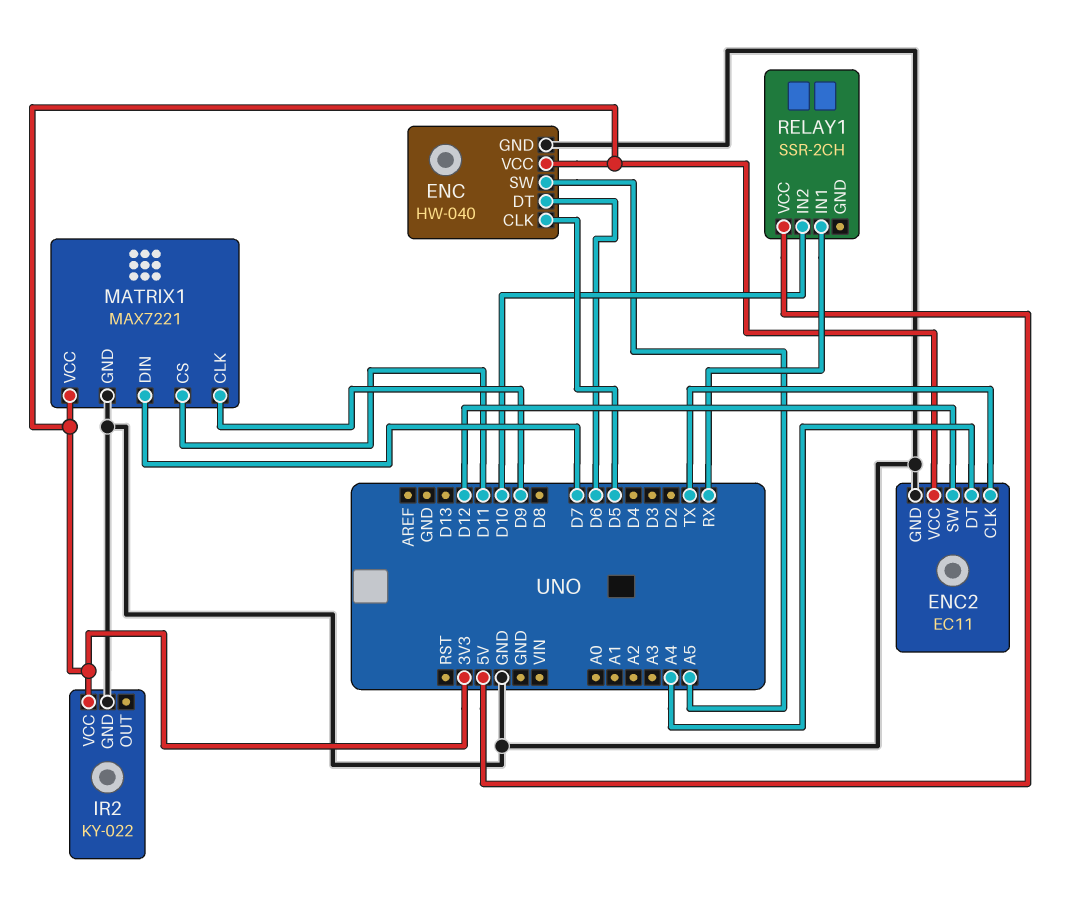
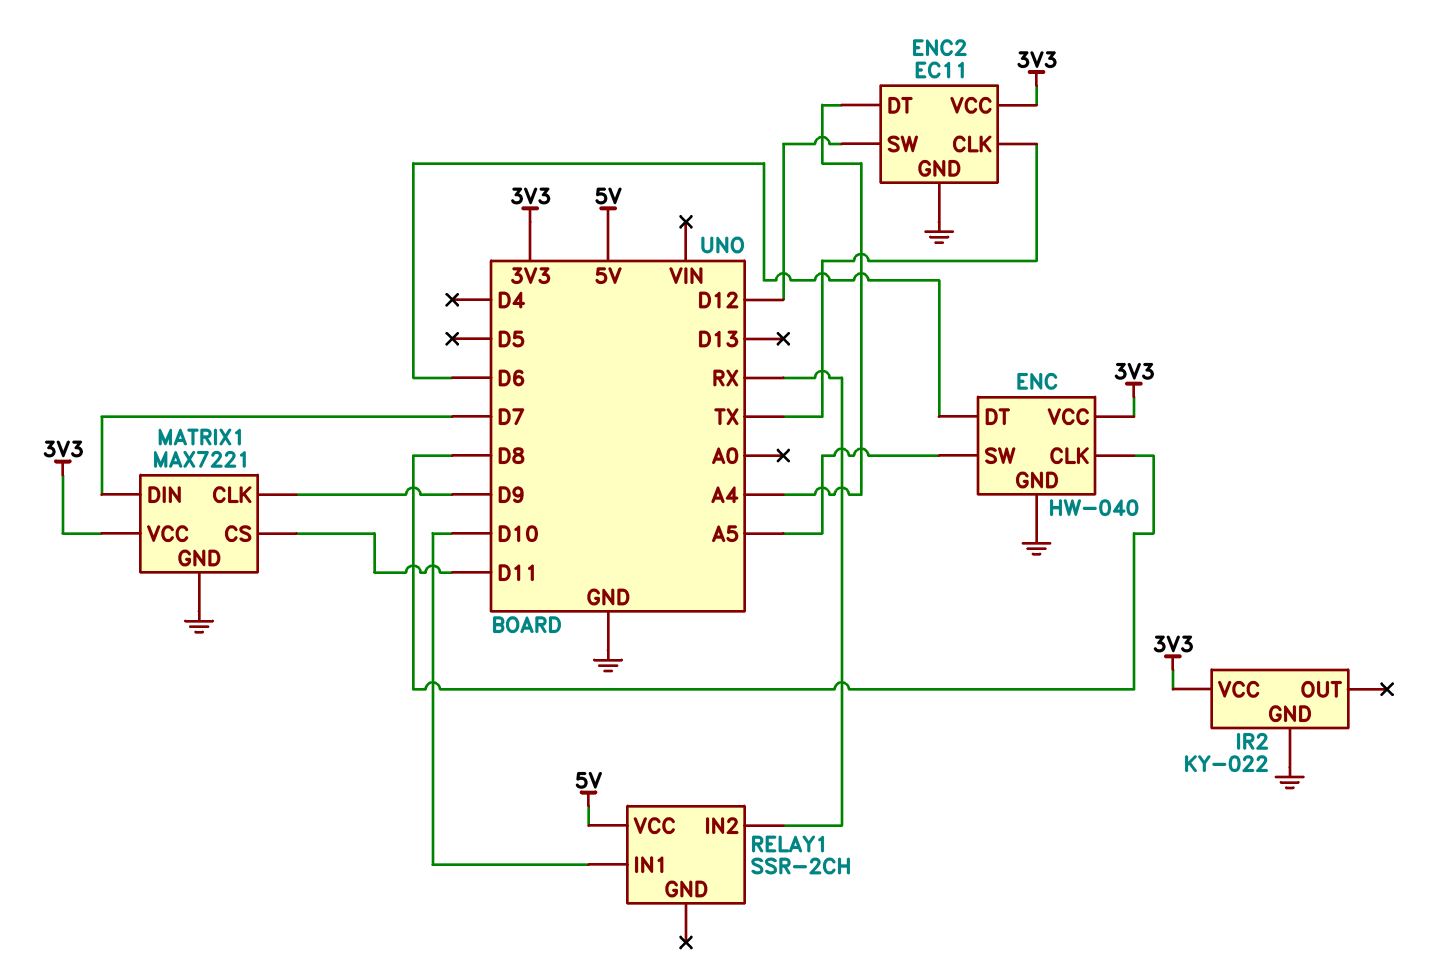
ENC pin CLK: D5 -> D8
RELAY1 pin IN1: RX -> D10
RELAY1 pin IN2: D10 -> RX

